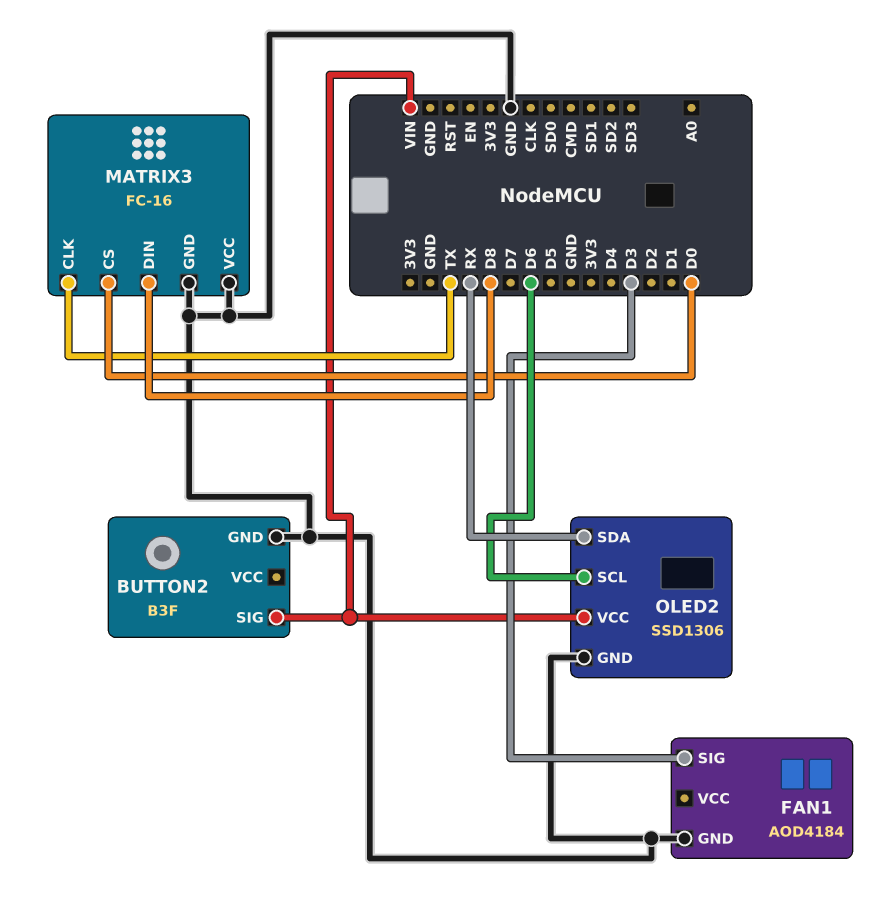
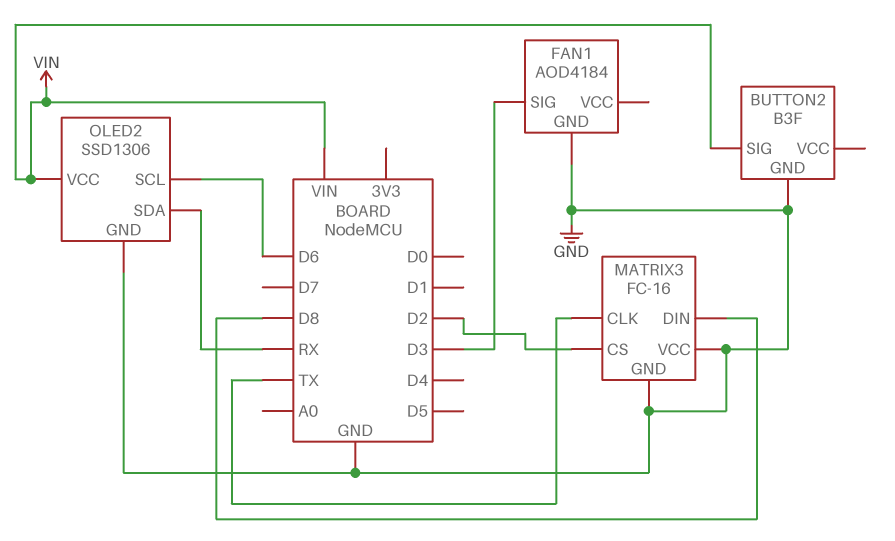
MATRIX3 pin CS: D0 -> D2

